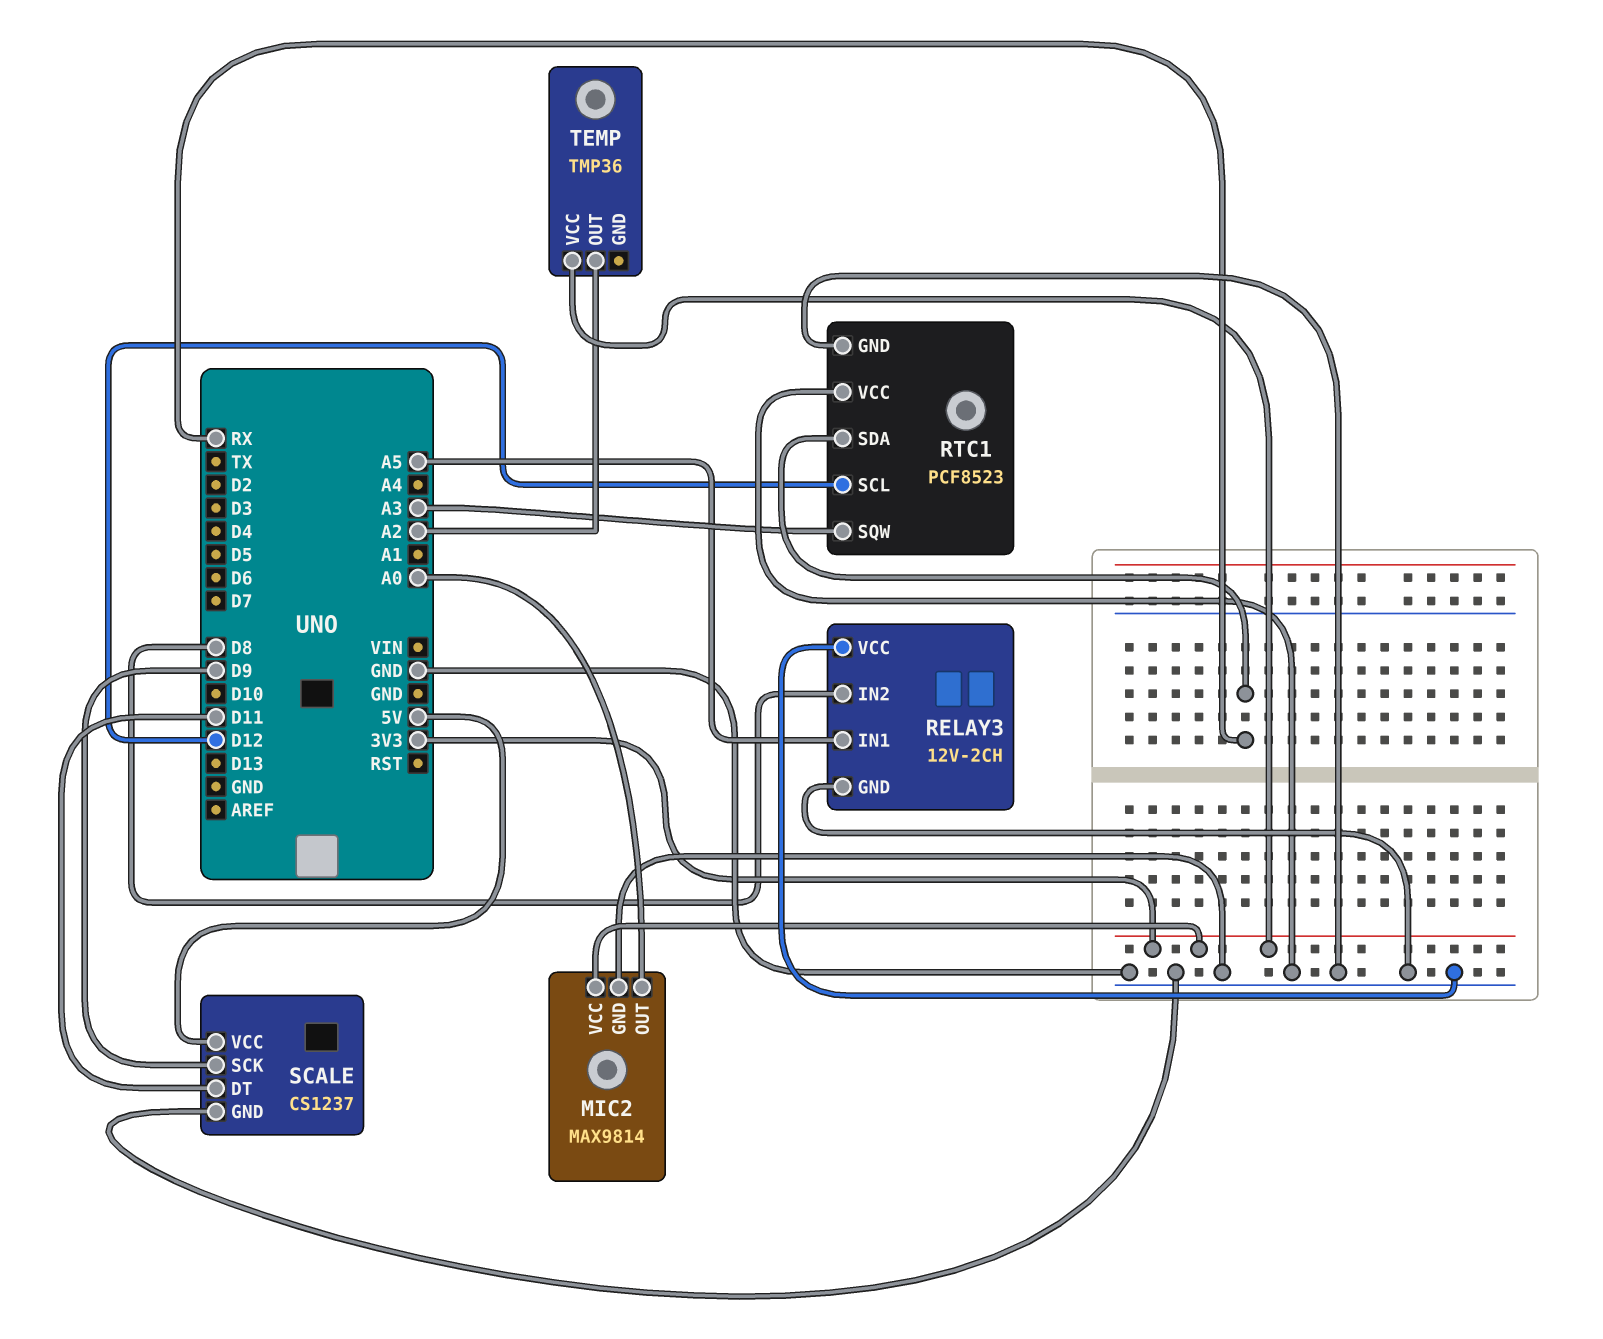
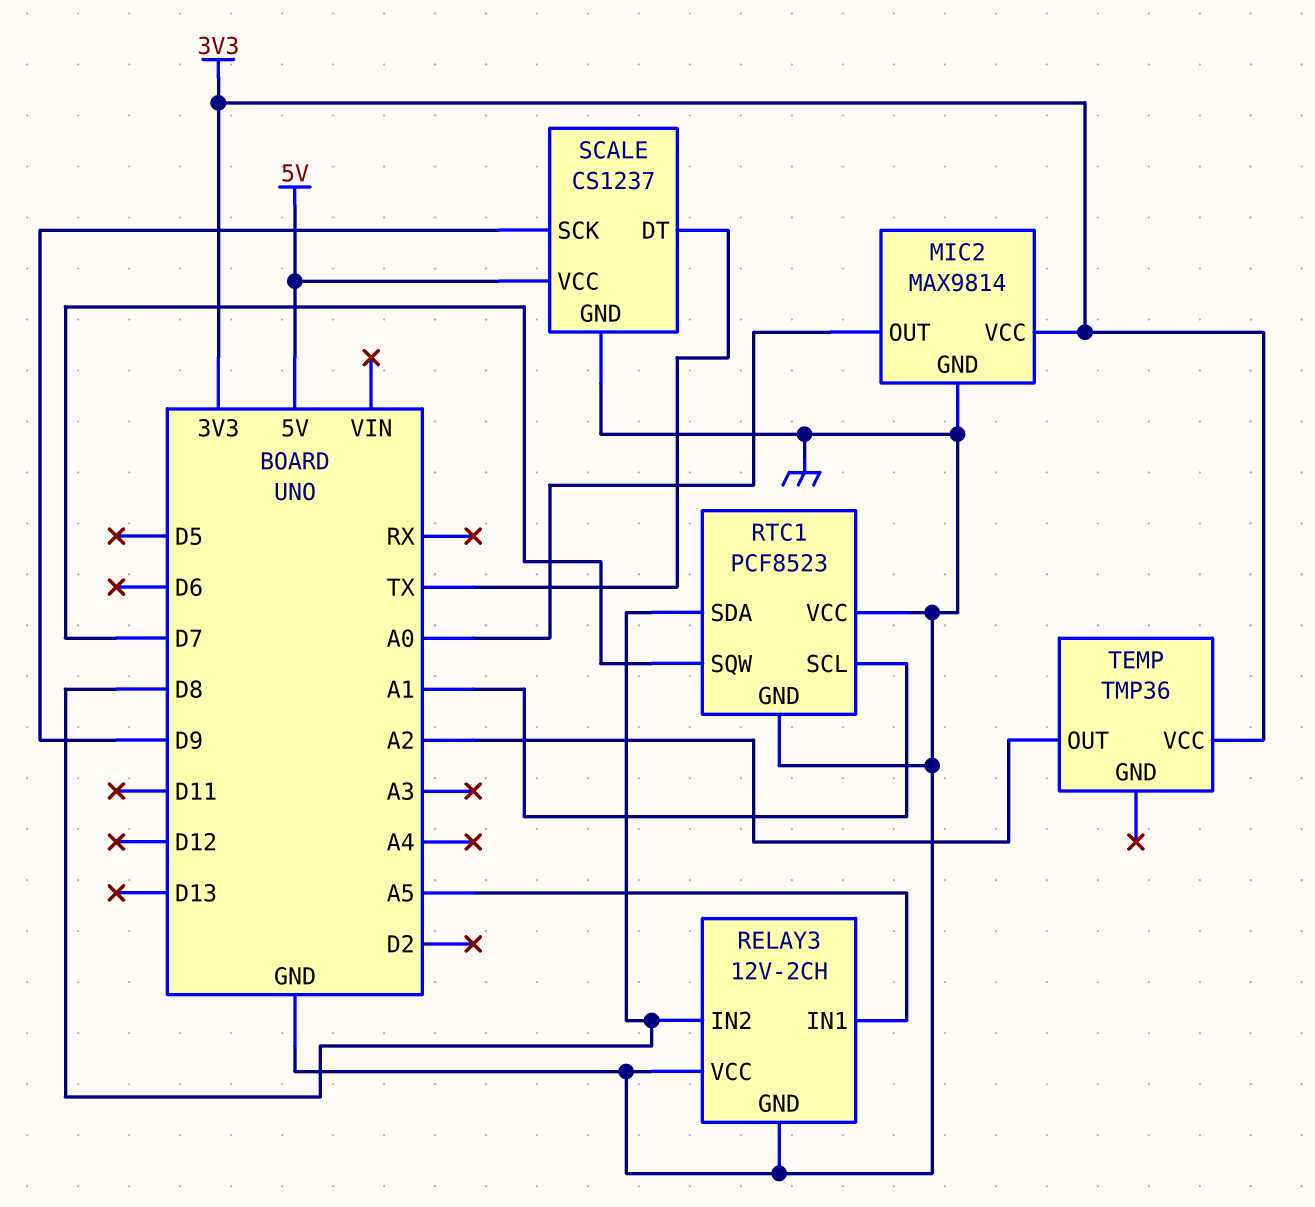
RTC1 pin SCL: D12 -> A1
RTC1 pin SDA: RX -> D8
RTC1 pin SQW: A3 -> D7
SCALE pin DT: D11 -> TX

